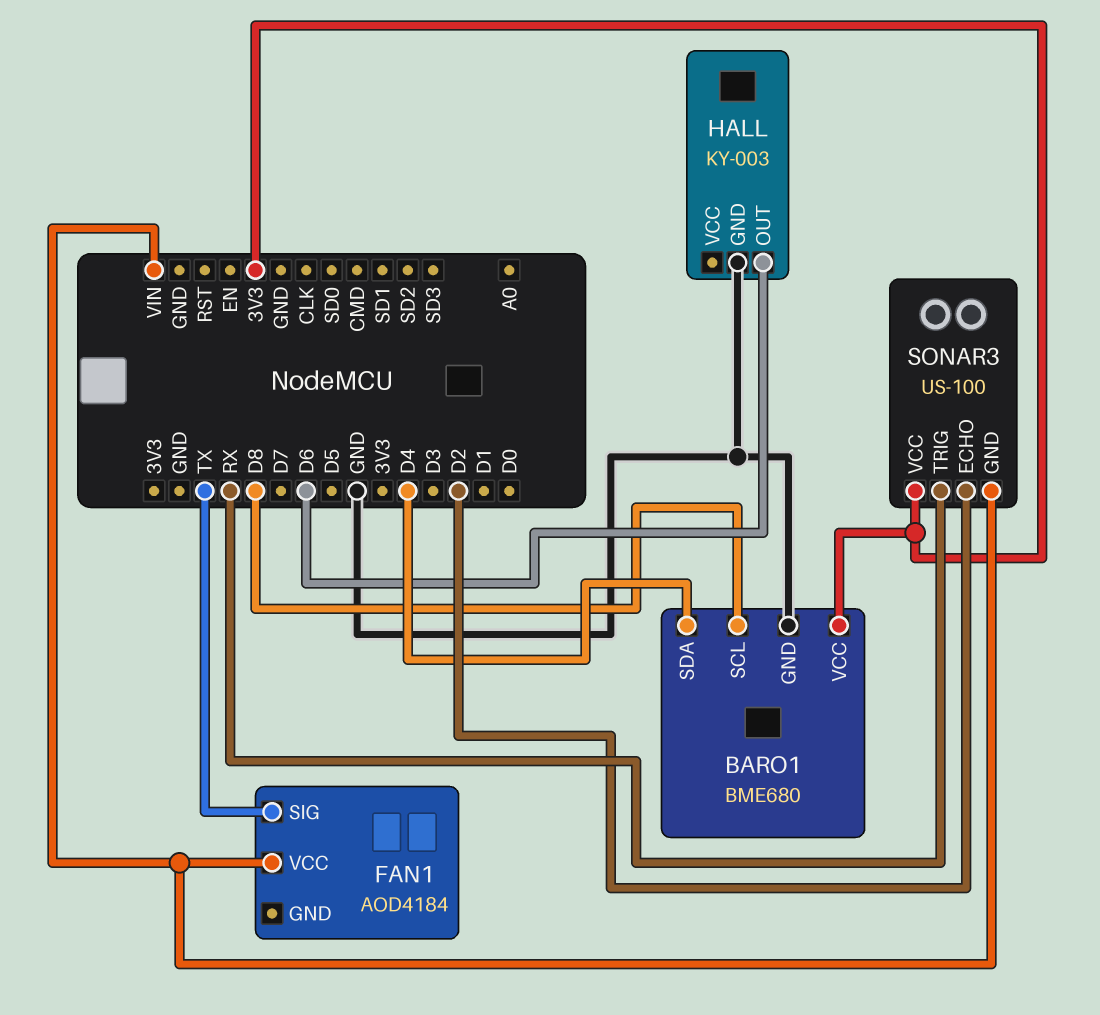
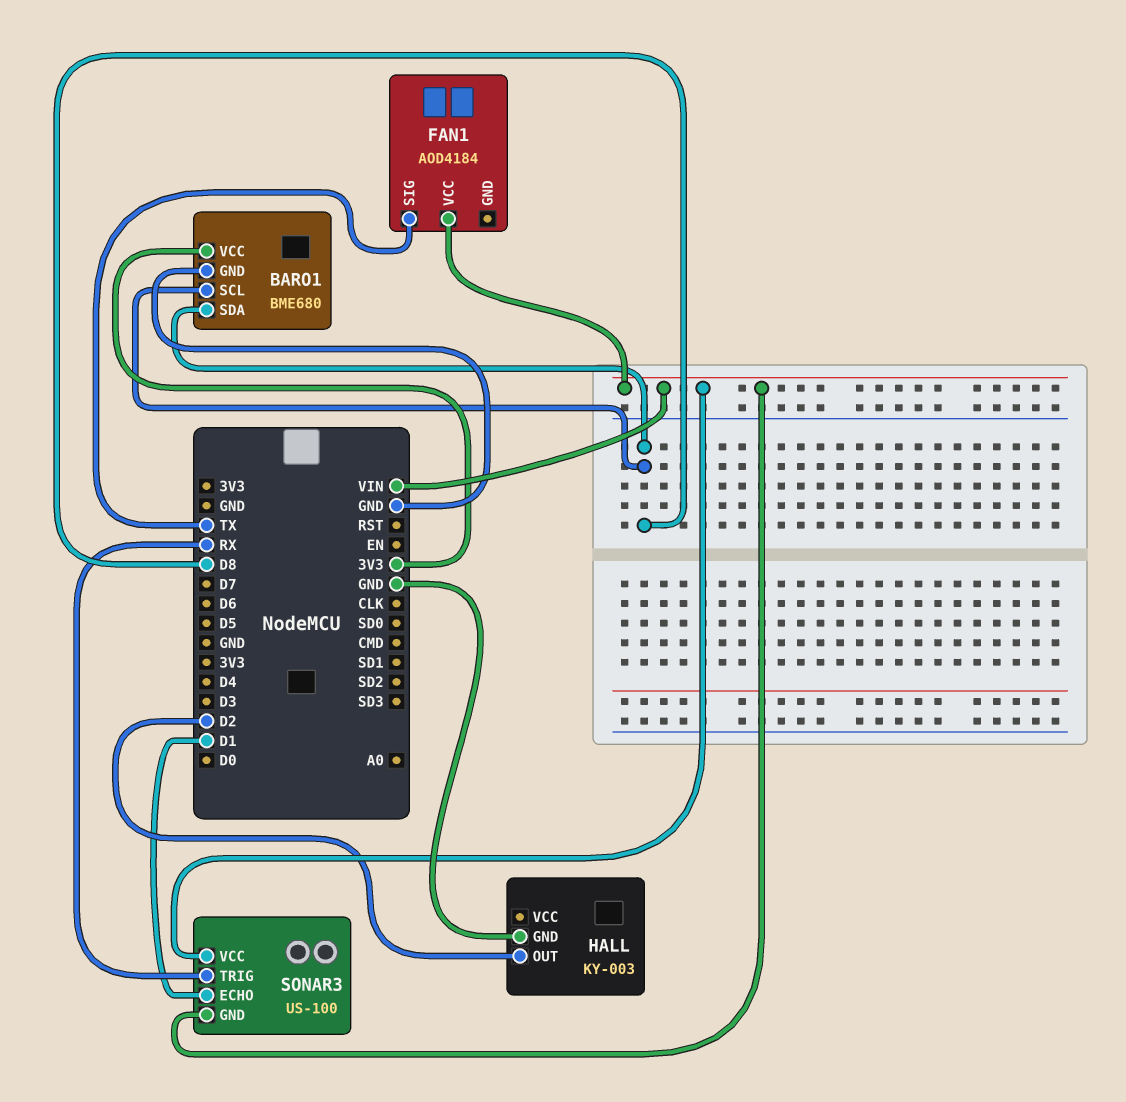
BARO1 pin SDA: D4 -> D8
HALL pin OUT: D6 -> D2
SONAR3 pin ECHO: D2 -> D1
SONAR3 pin VCC: 3V3 -> VIN

